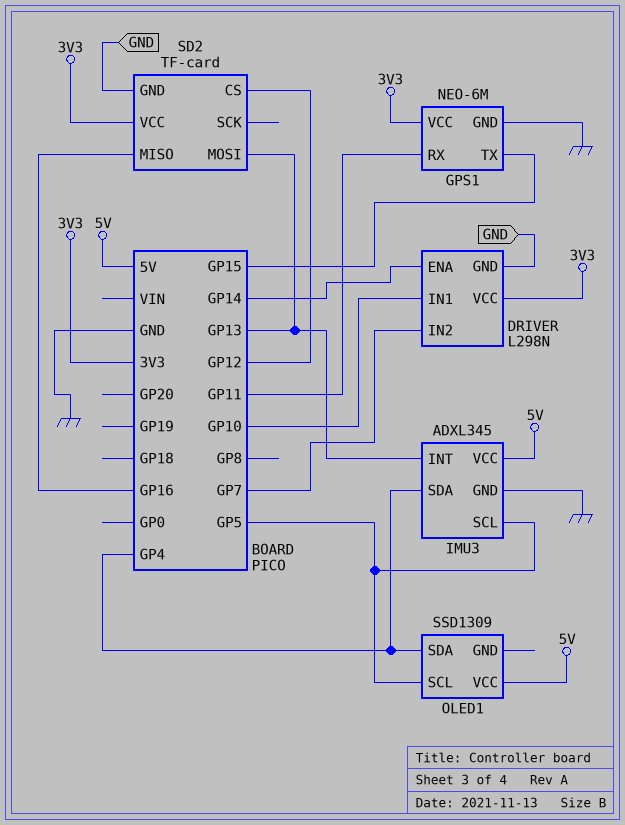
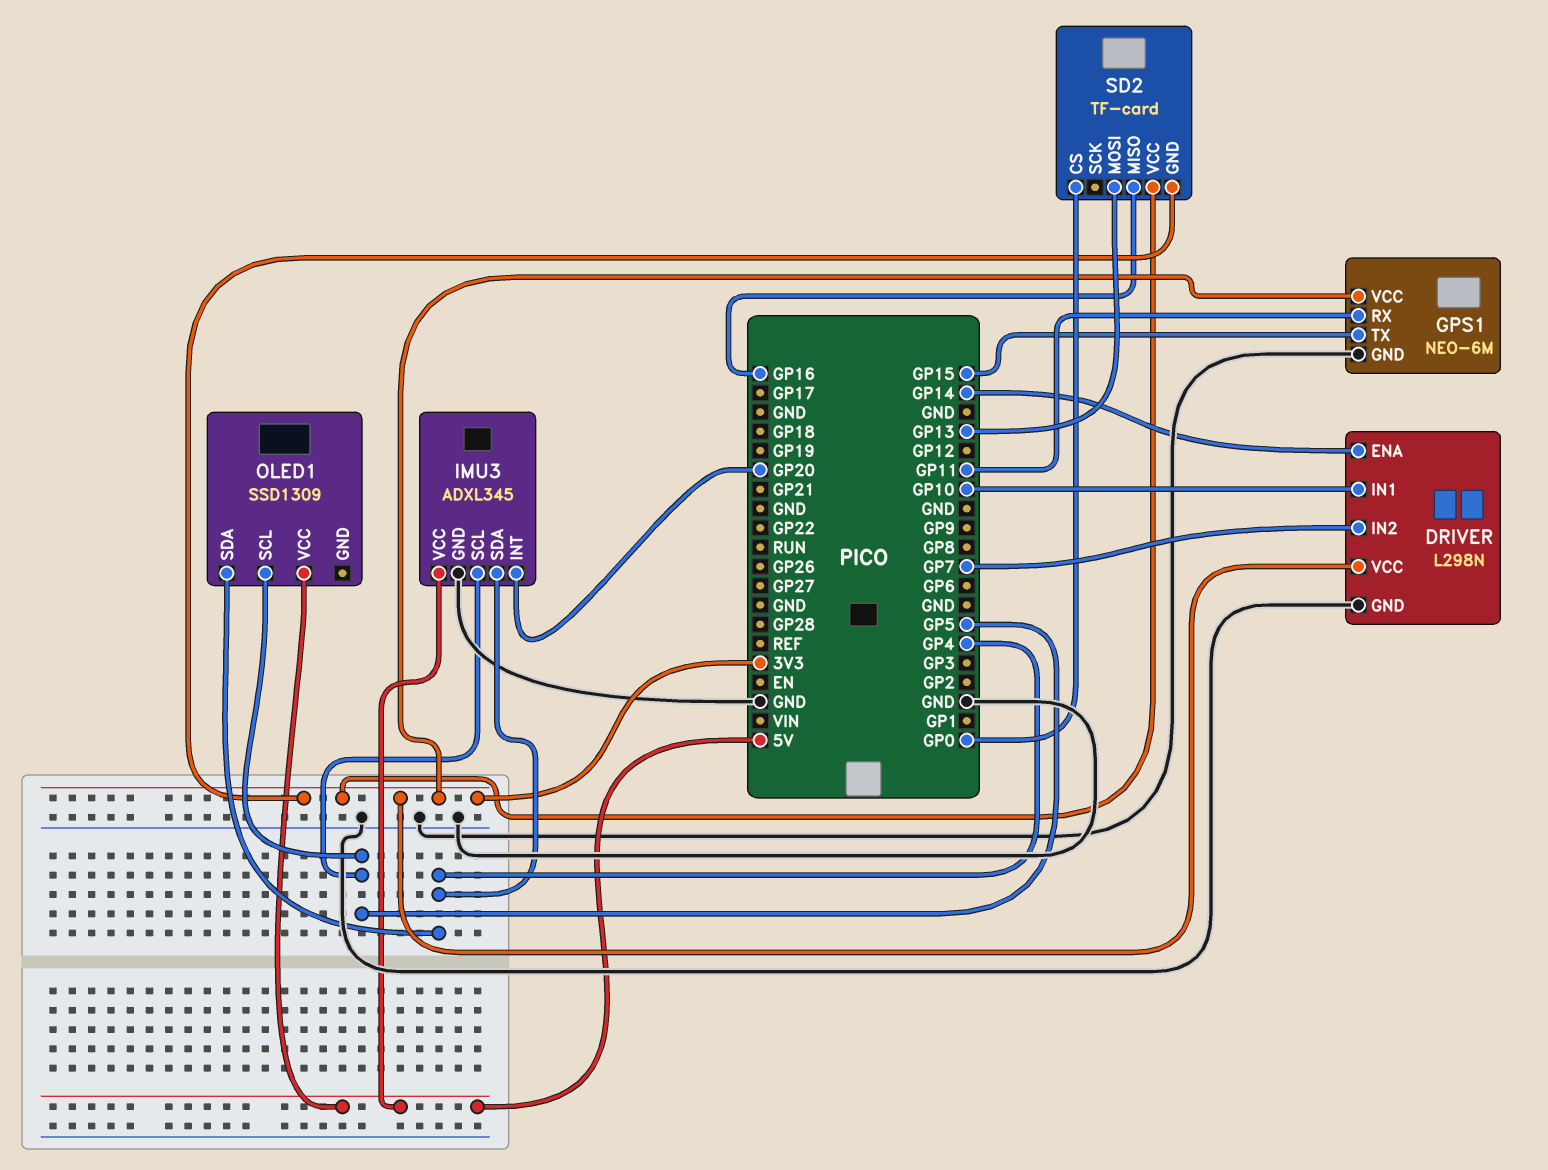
IMU3 pin INT: GP13 -> GP20
SD2 pin CS: GP12 -> GP0
SD2 pin GND: GND -> 3V3

